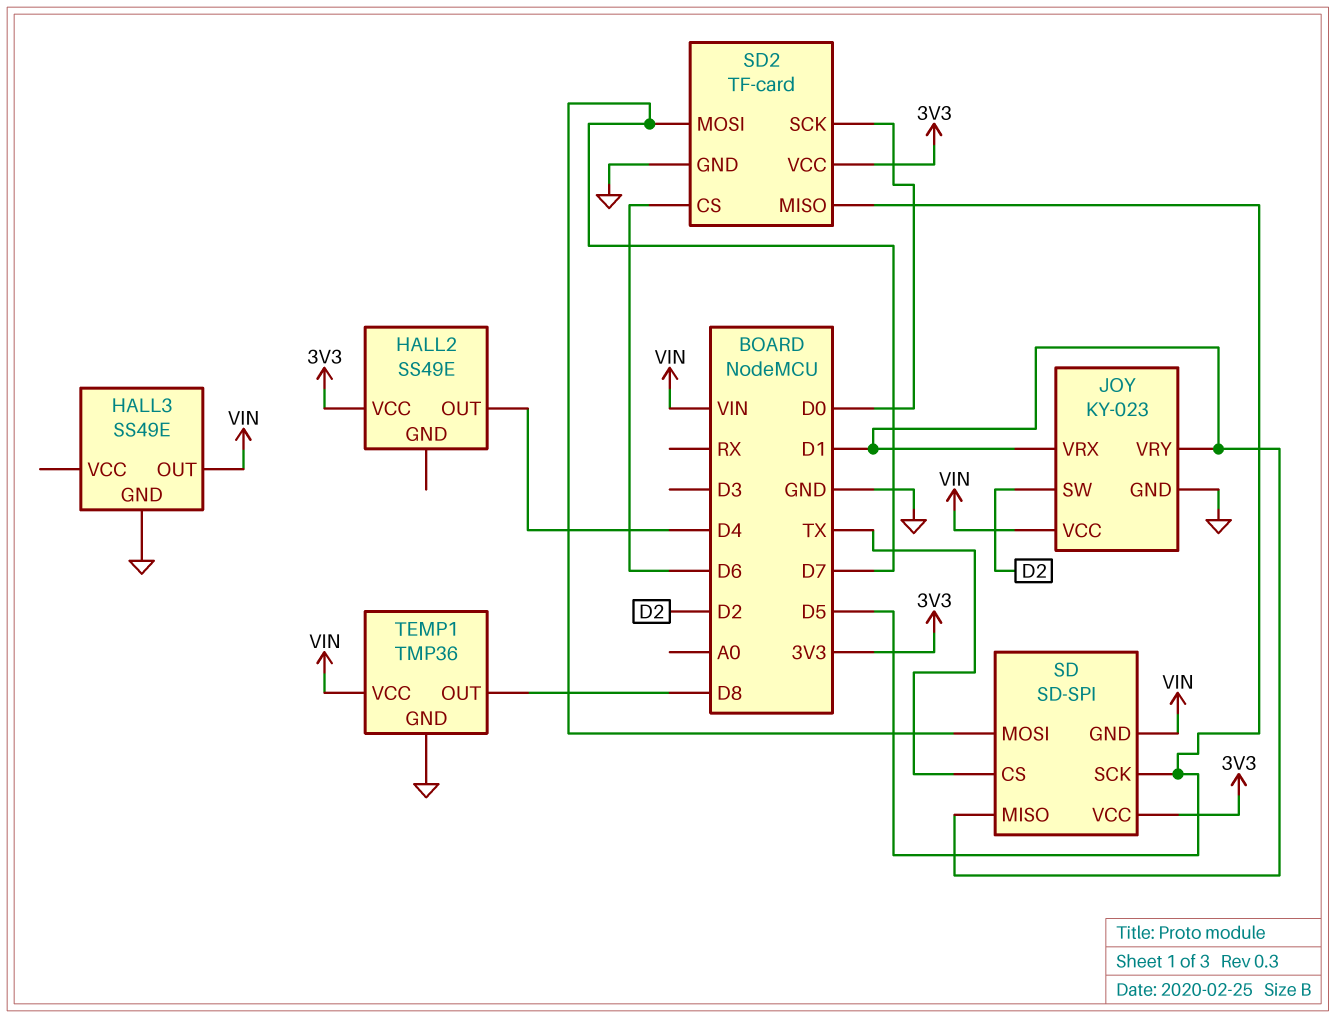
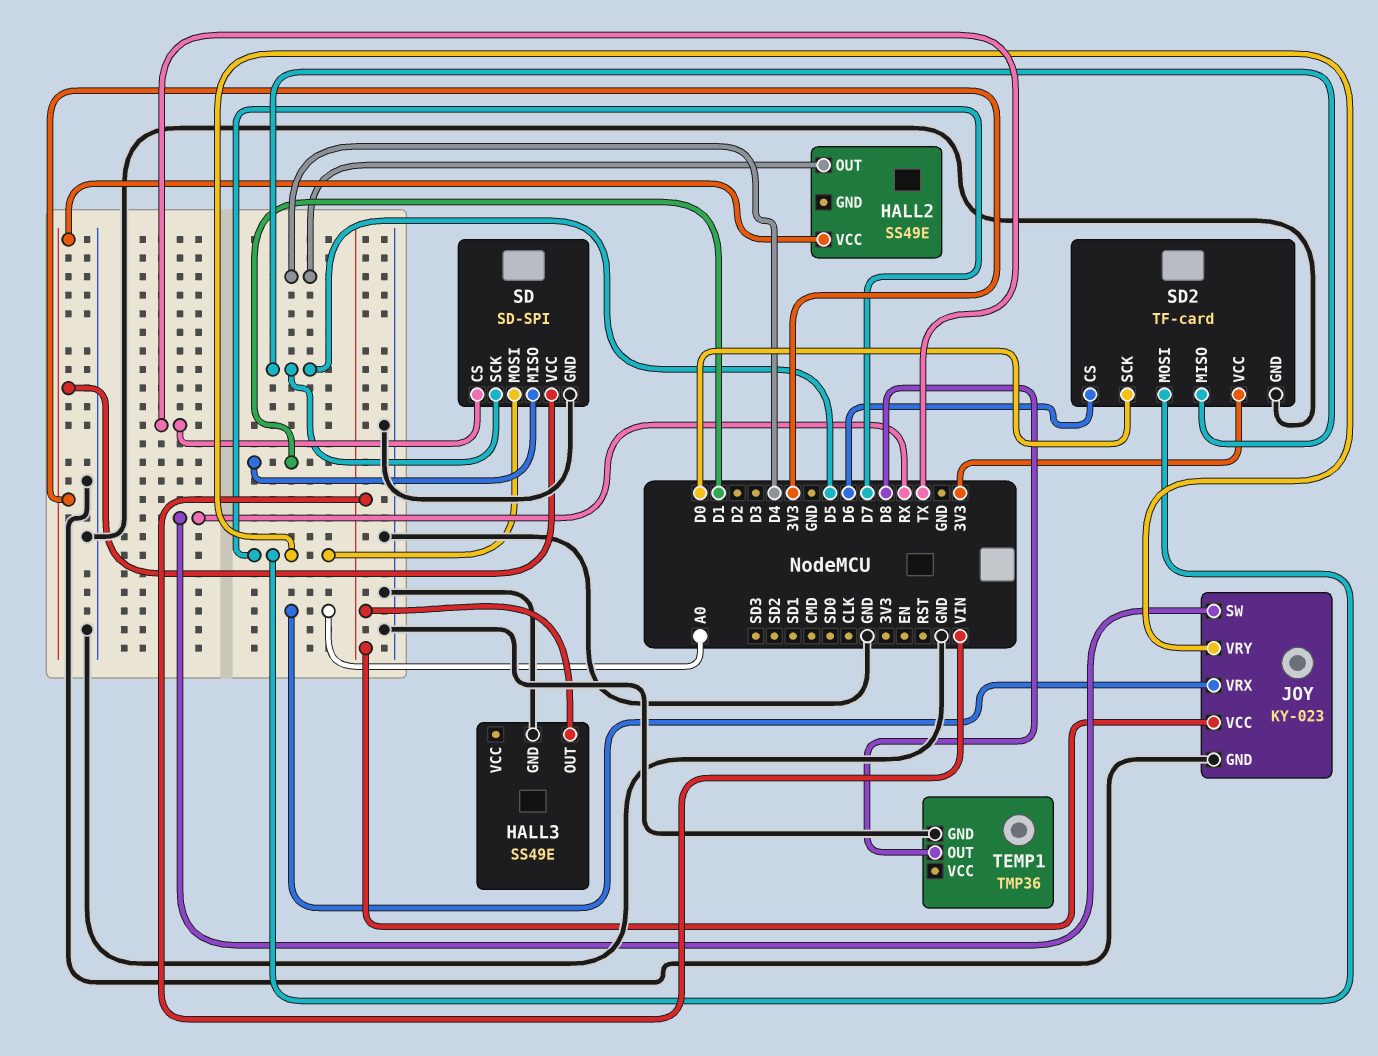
JOY pin SW: D2 -> RX
JOY pin VRX: D1 -> A0
JOY pin VRY: D1 -> D7
SD pin GND: VIN -> GND
TEMP1 pin VCC: VIN -> none

